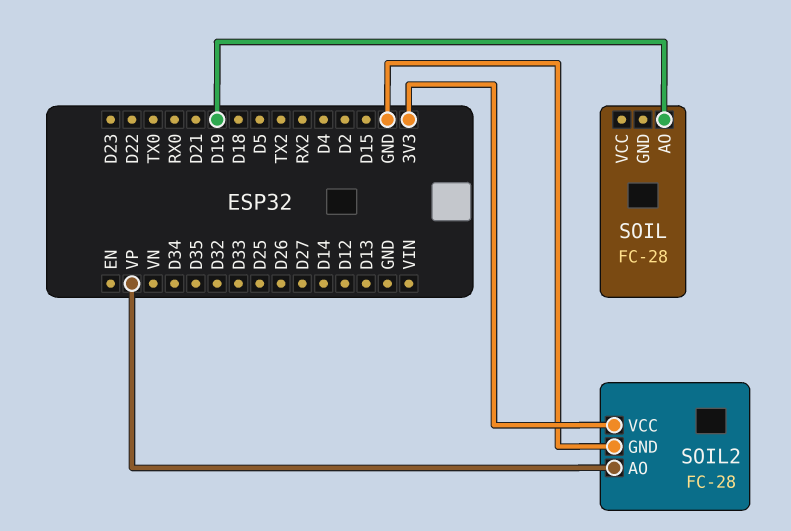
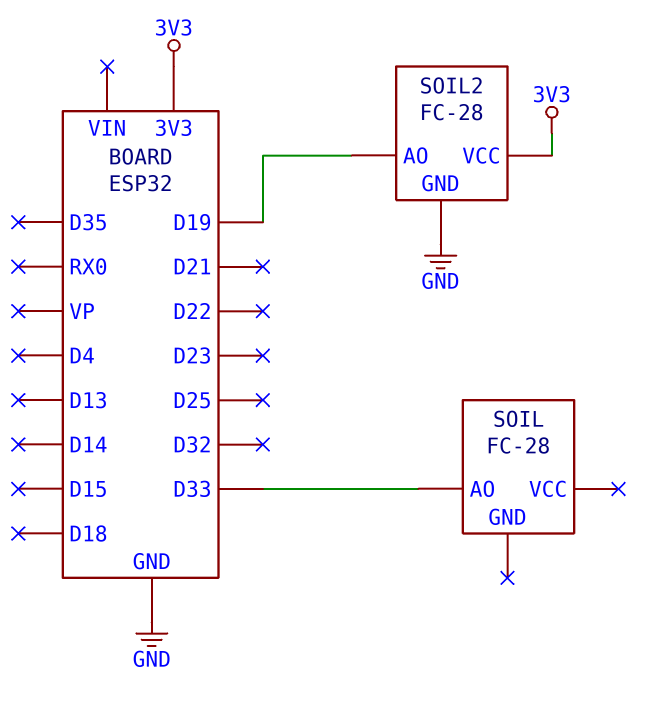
SOIL pin AO: D19 -> D33
SOIL2 pin AO: VP -> D19

